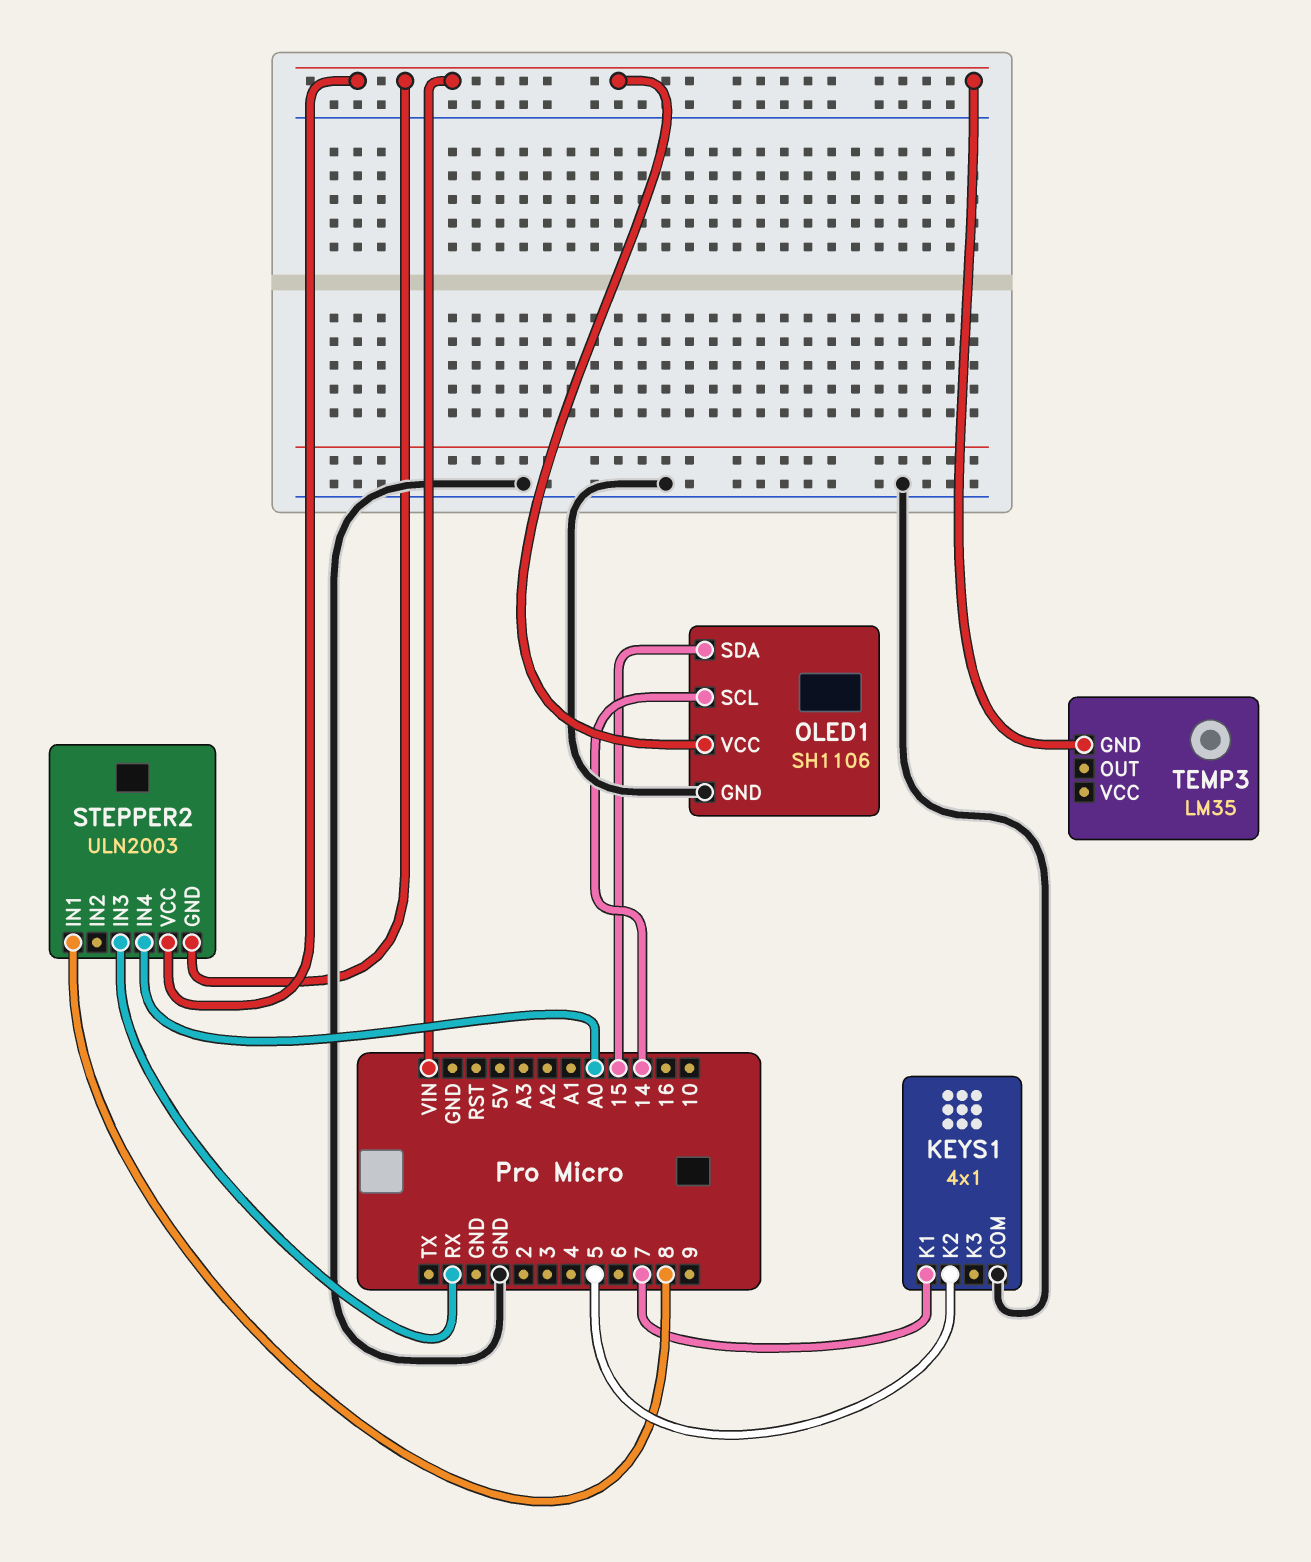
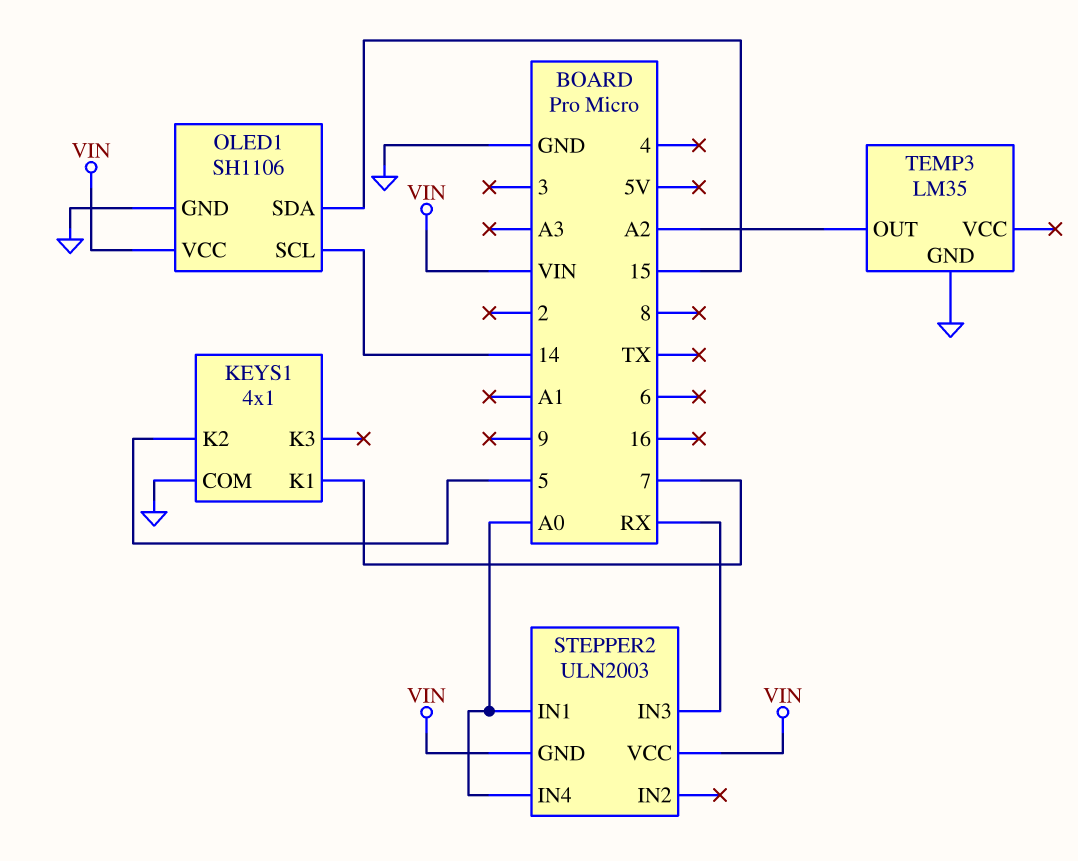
STEPPER2 pin IN1: 8 -> A0
TEMP3 pin GND: VIN -> GND
TEMP3 pin OUT: none -> A2

